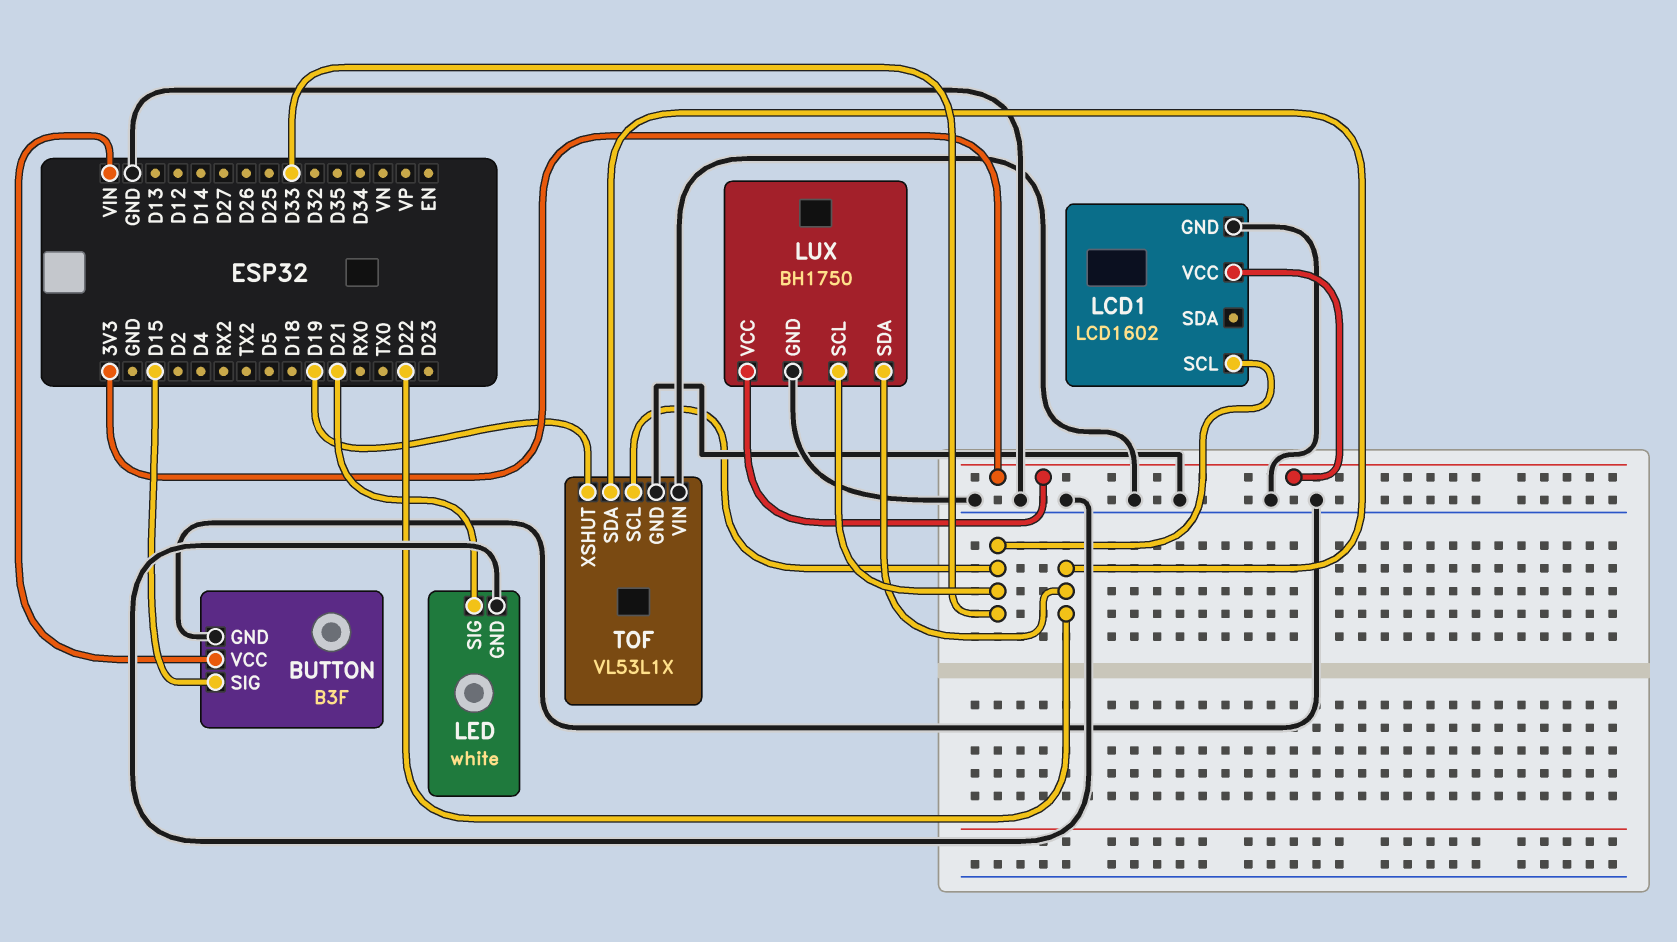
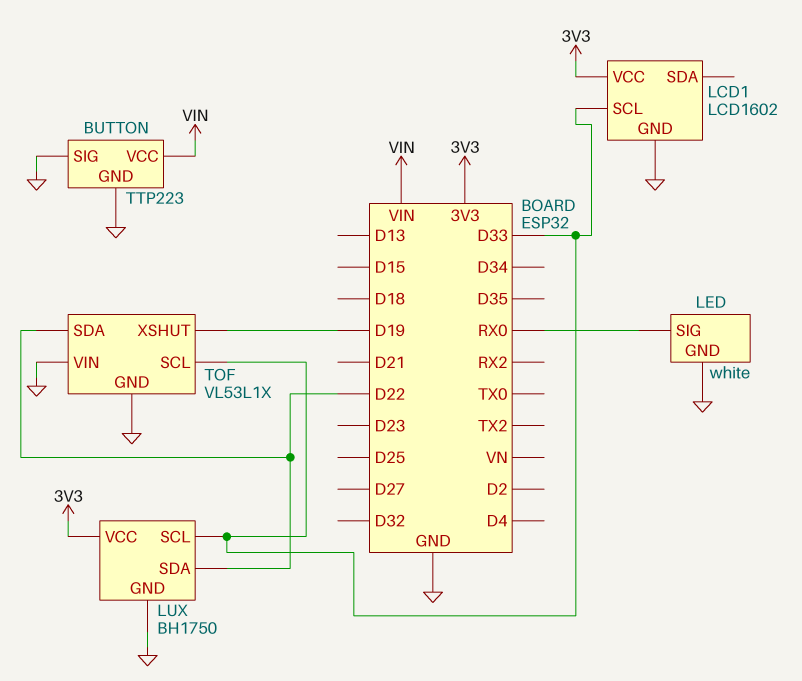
BUTTON: B3F -> TTP223
BUTTON pin SIG: D15 -> GND
LED pin SIG: D21 -> RX0

